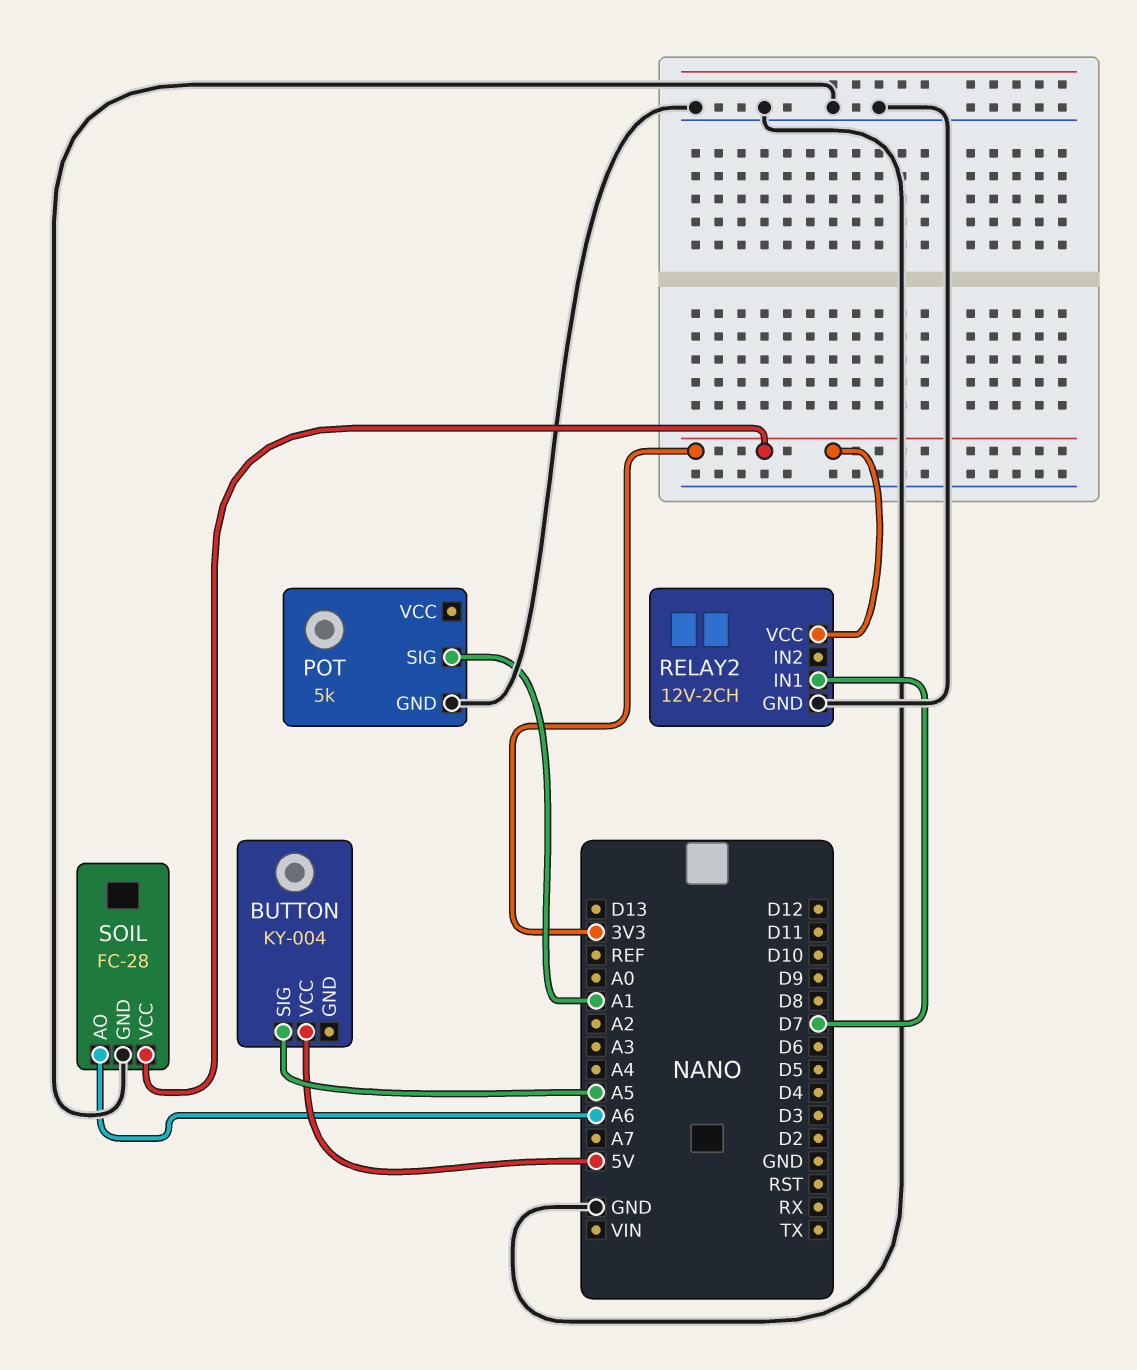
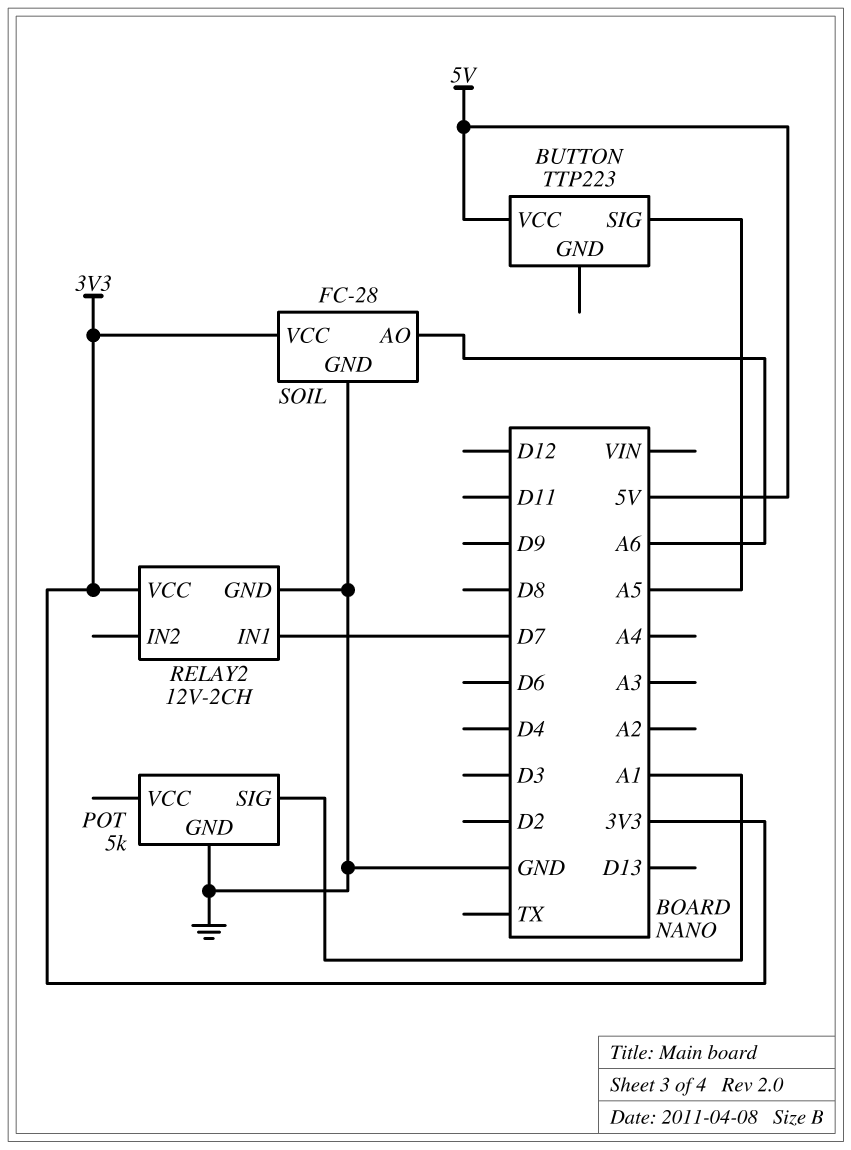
BUTTON: KY-004 -> TTP223

